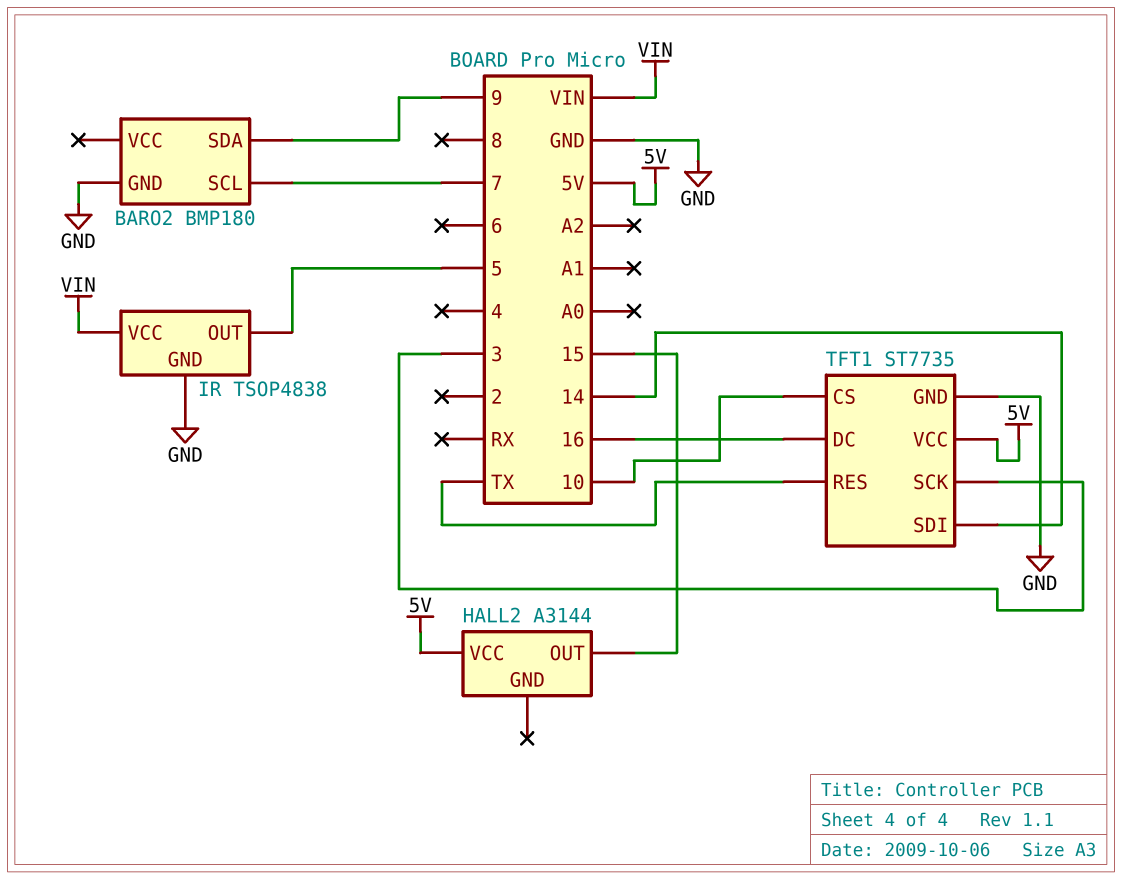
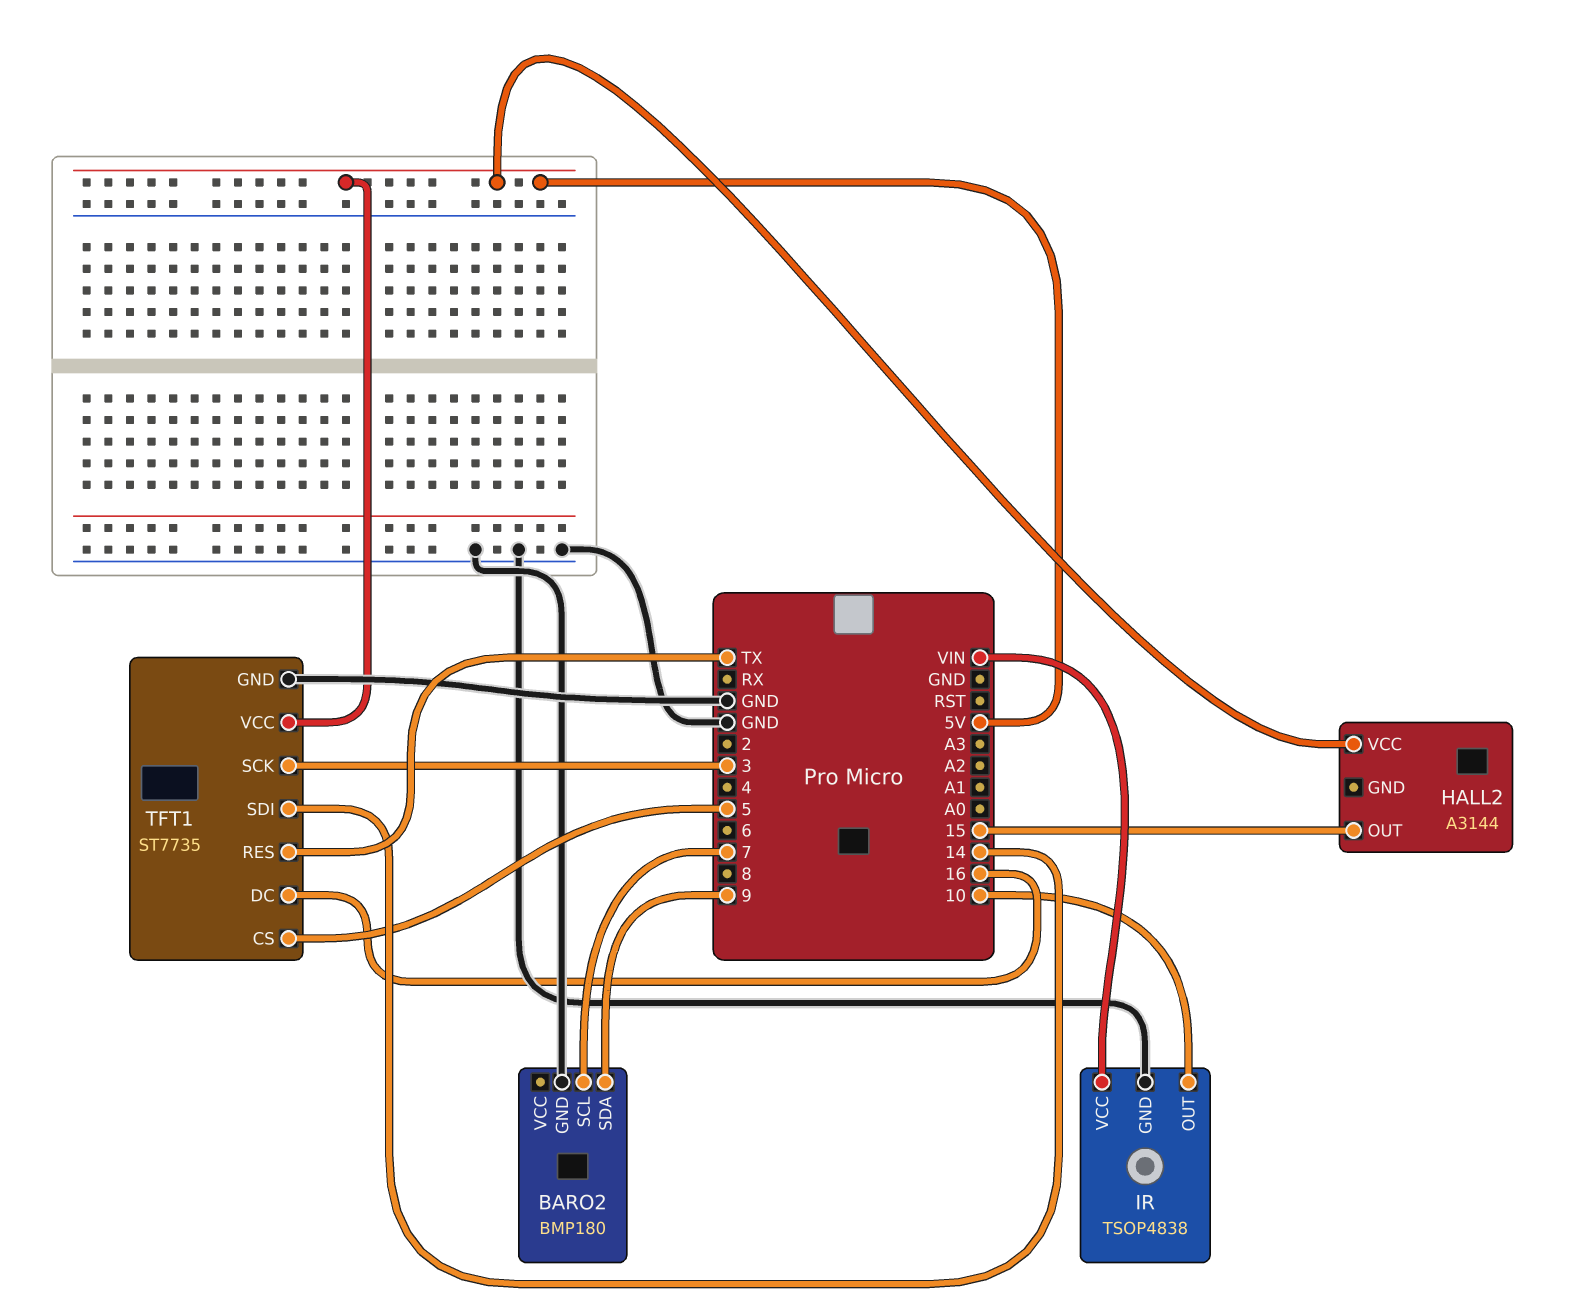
IR pin OUT: 5 -> 10
TFT1 pin CS: 10 -> 5

